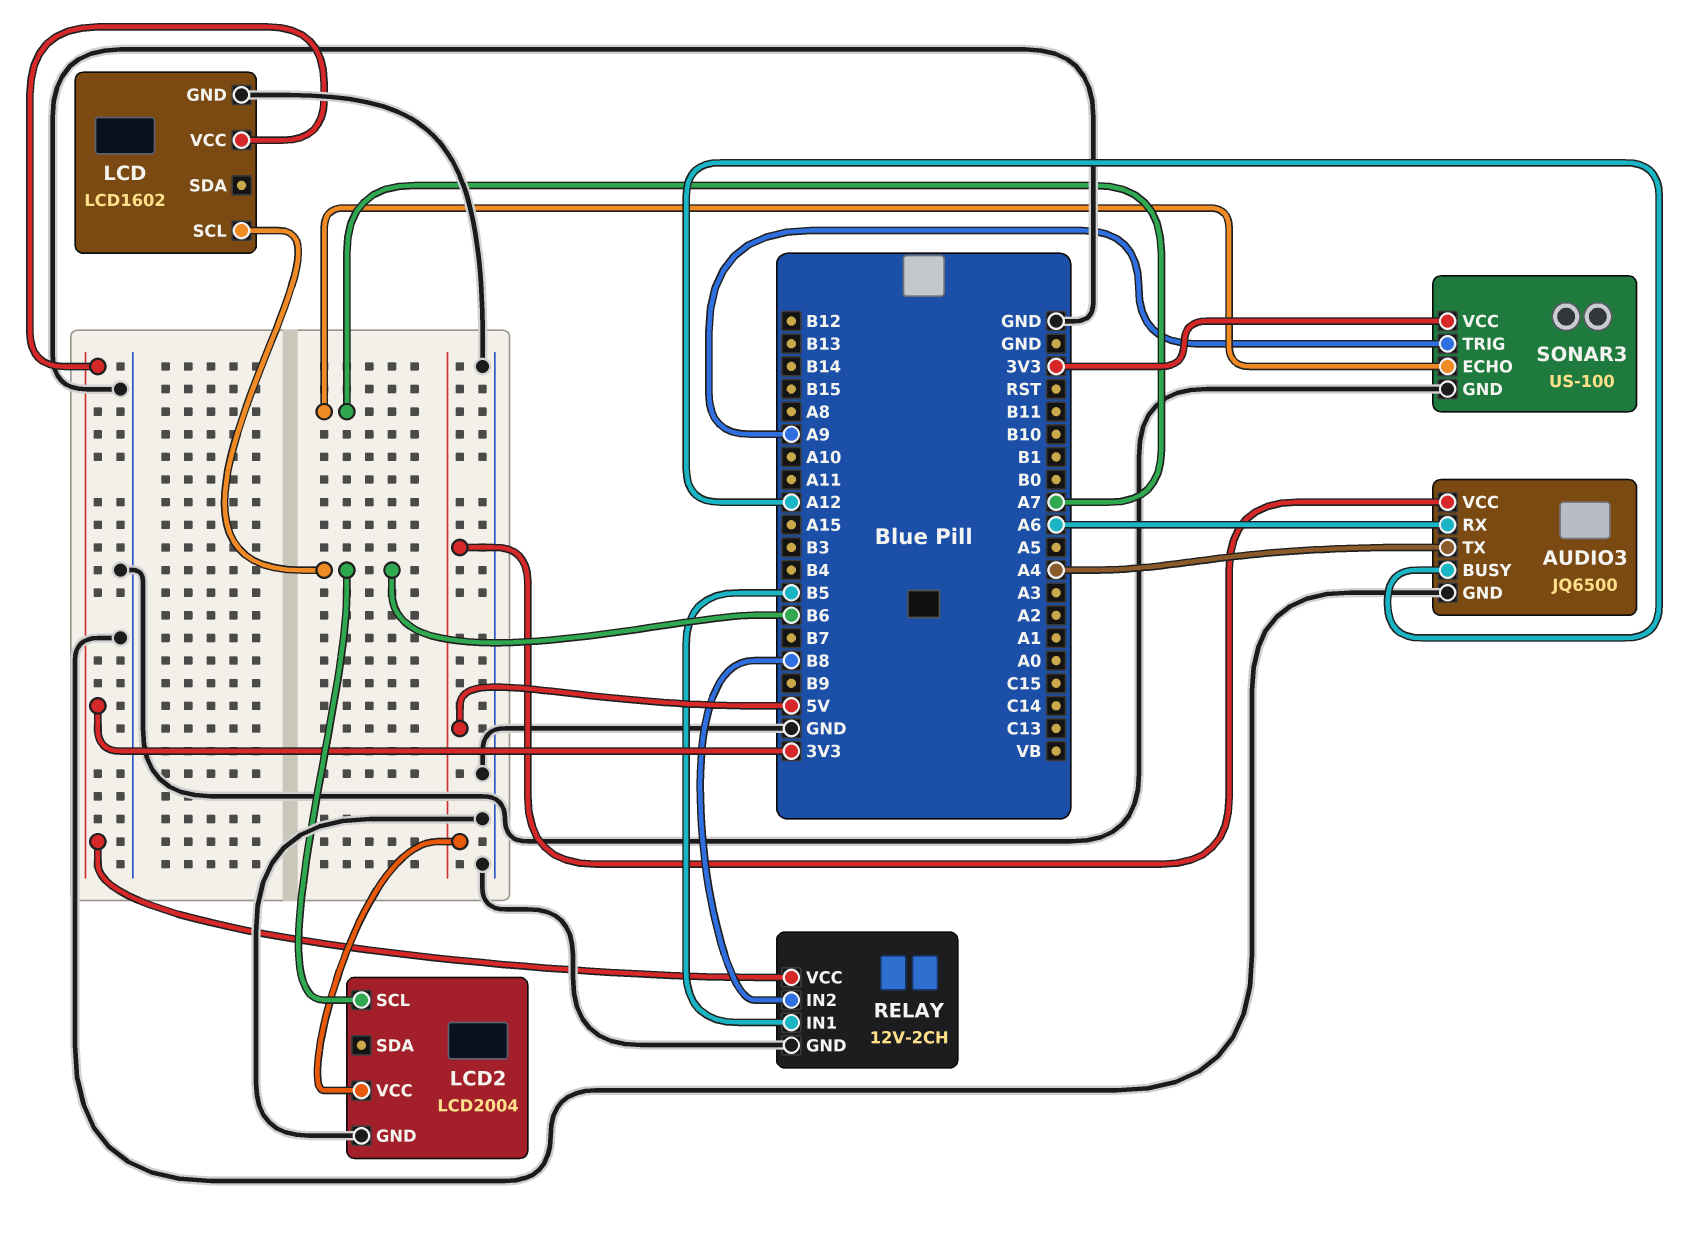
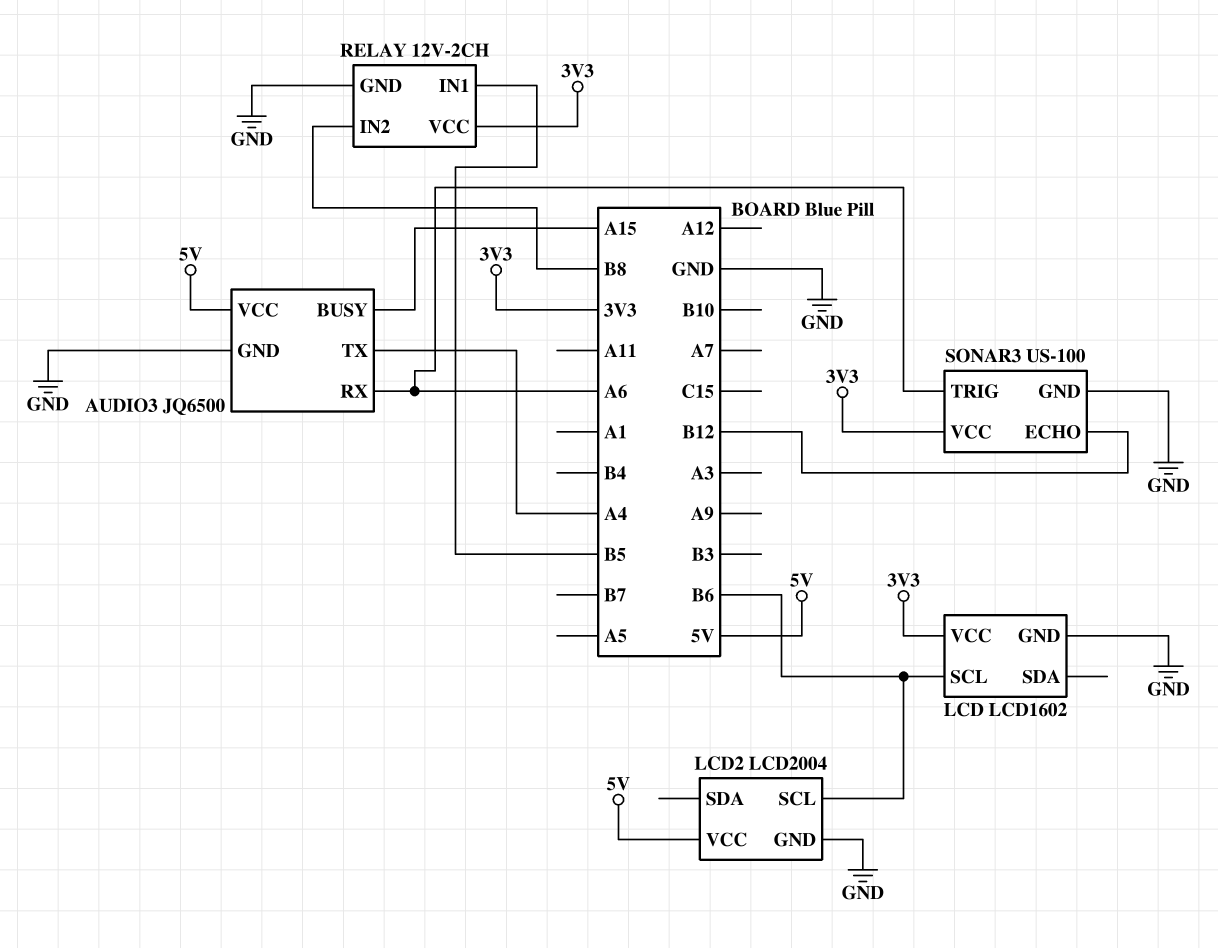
AUDIO3 pin BUSY: A12 -> A15
SONAR3 pin ECHO: A7 -> B12
SONAR3 pin TRIG: A9 -> A6

